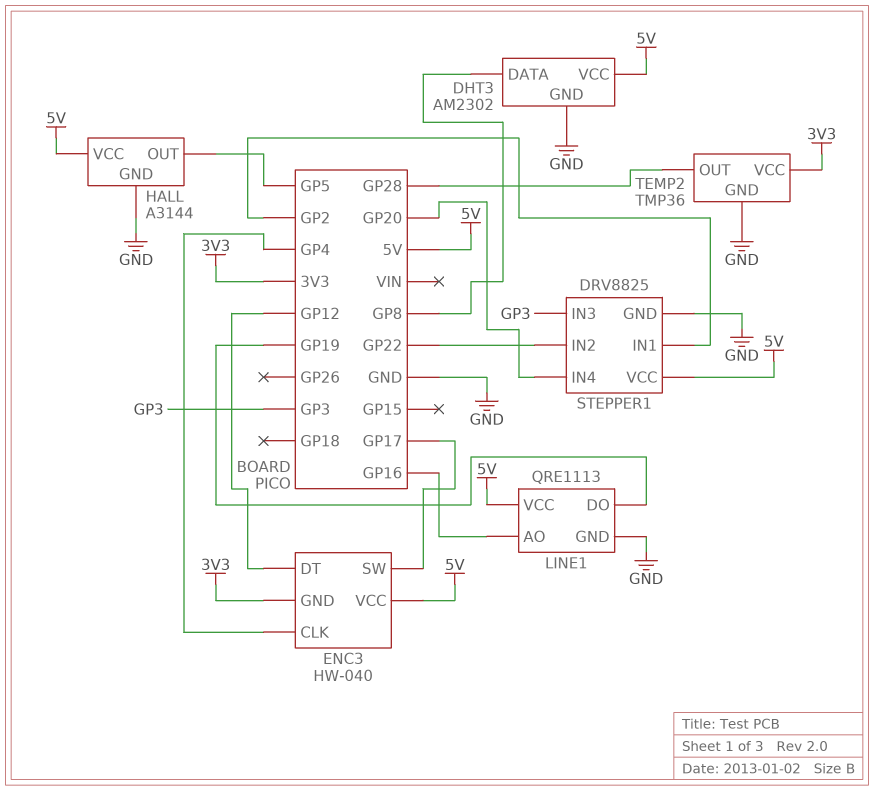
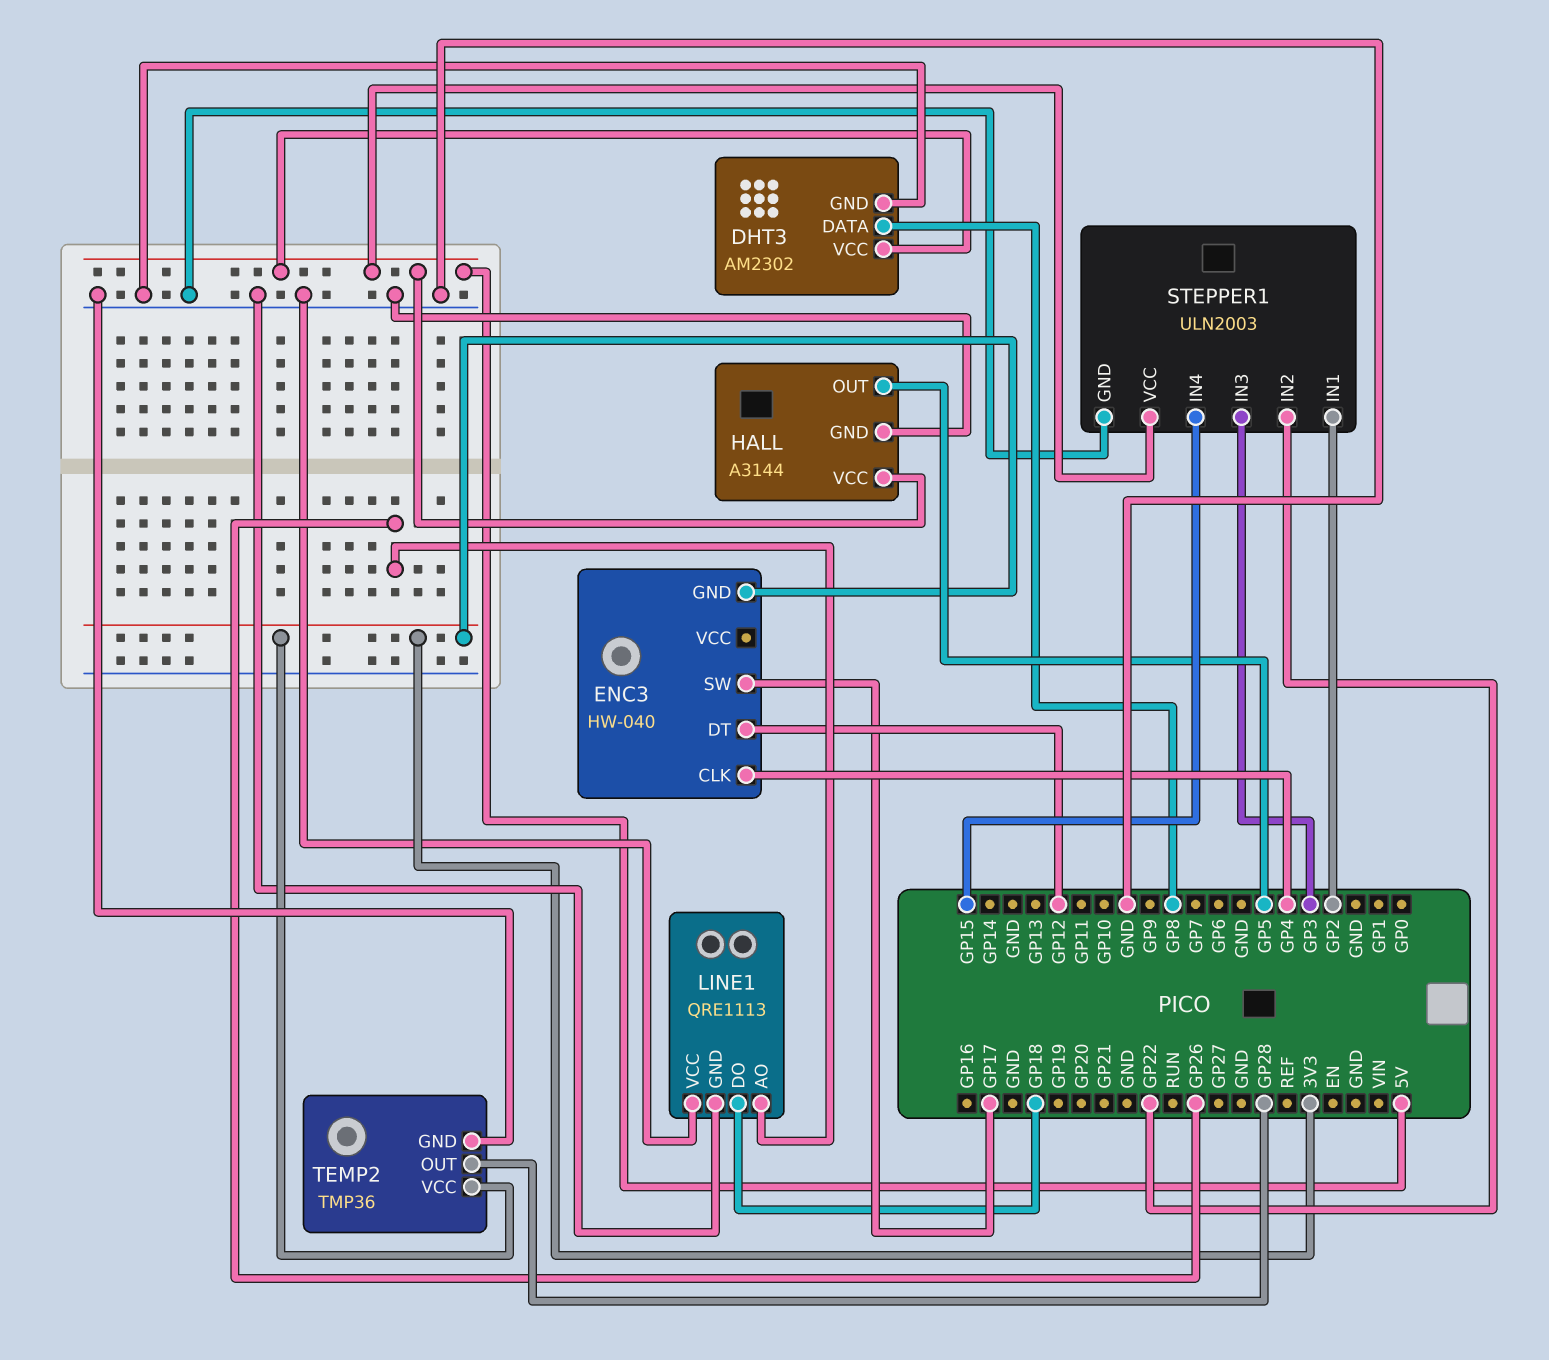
ENC3 pin VCC: 5V -> none
LINE1 pin AO: GP16 -> GP26
LINE1 pin DO: GP19 -> GP18
LINE1 pin VCC: 5V -> GND
STEPPER1: DRV8825 -> ULN2003
STEPPER1 pin IN4: GP20 -> GP15

